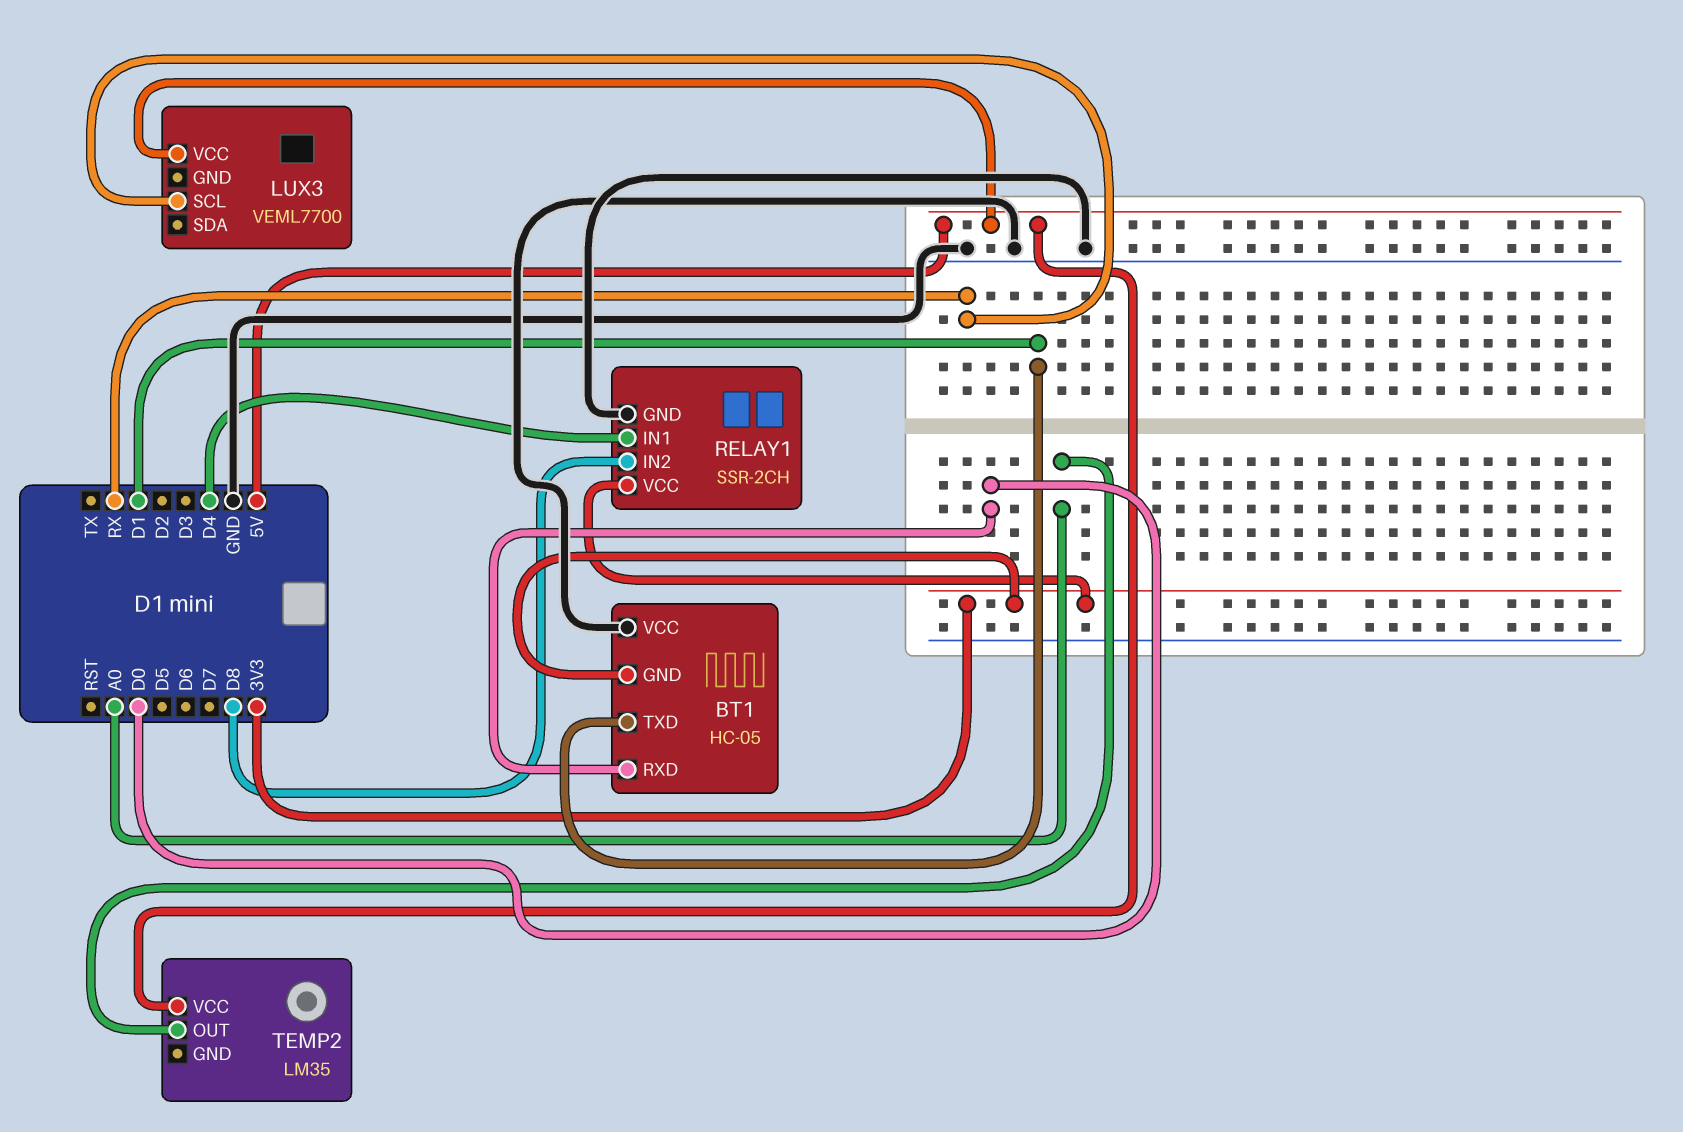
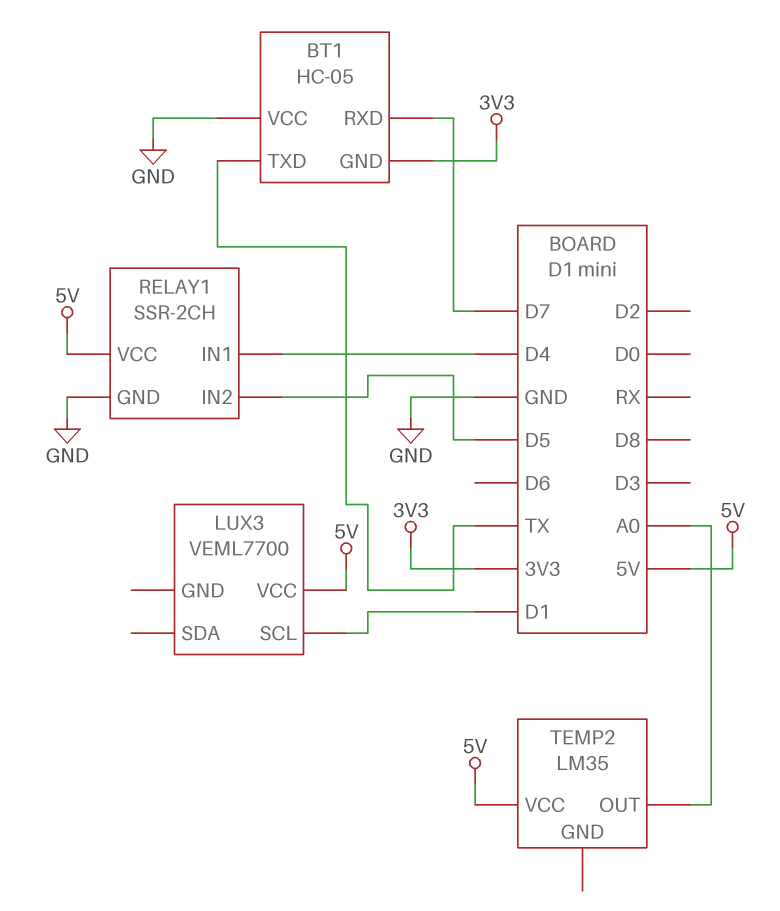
BT1 pin RXD: D0 -> D7
BT1 pin TXD: D1 -> TX
LUX3 pin SCL: RX -> D1
RELAY1 pin IN2: D8 -> D5
RELAY1 pin VCC: 3V3 -> 5V

